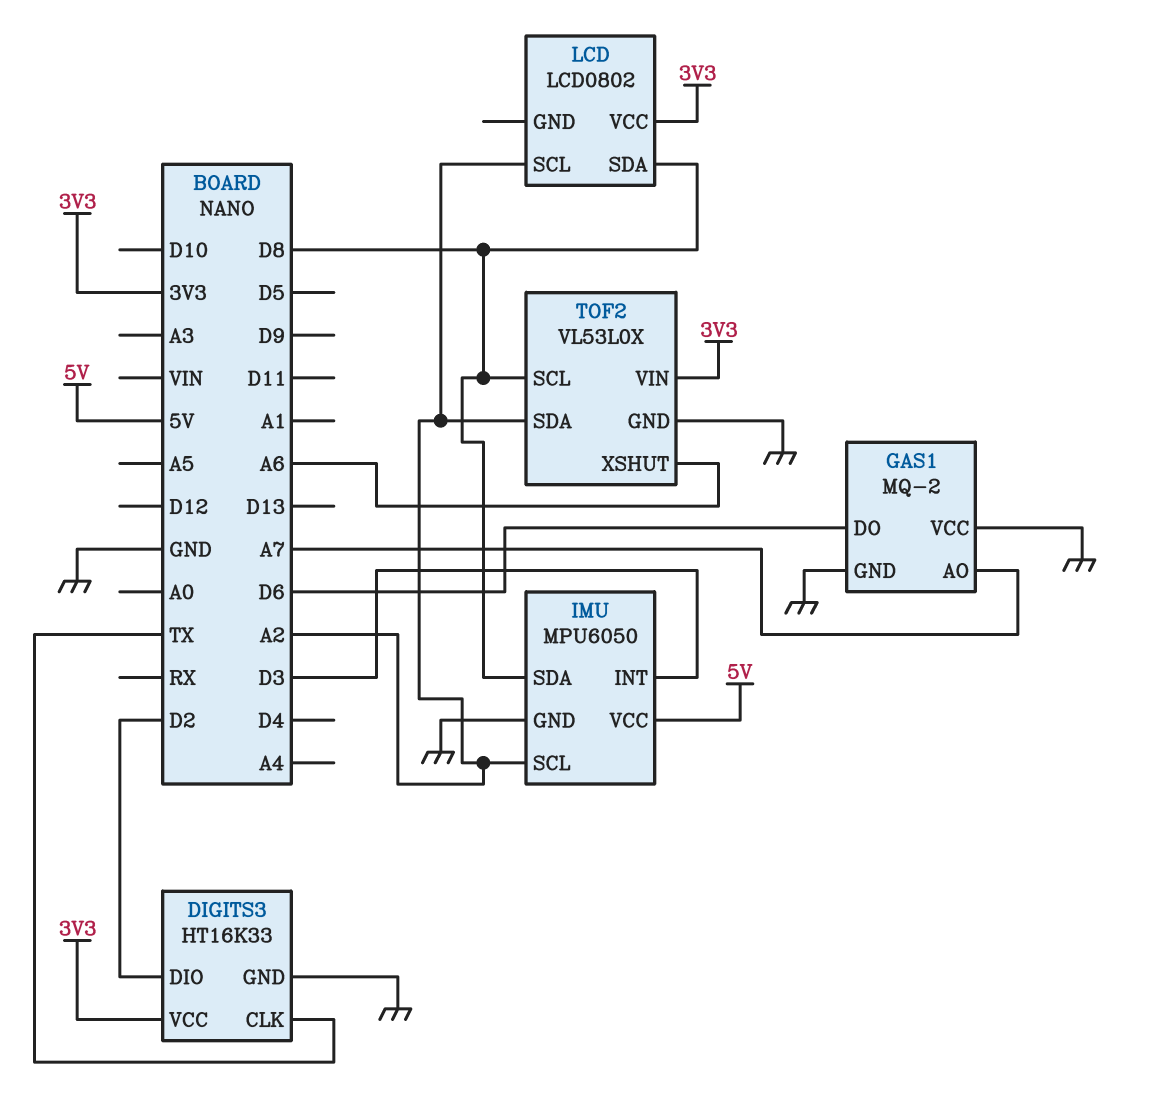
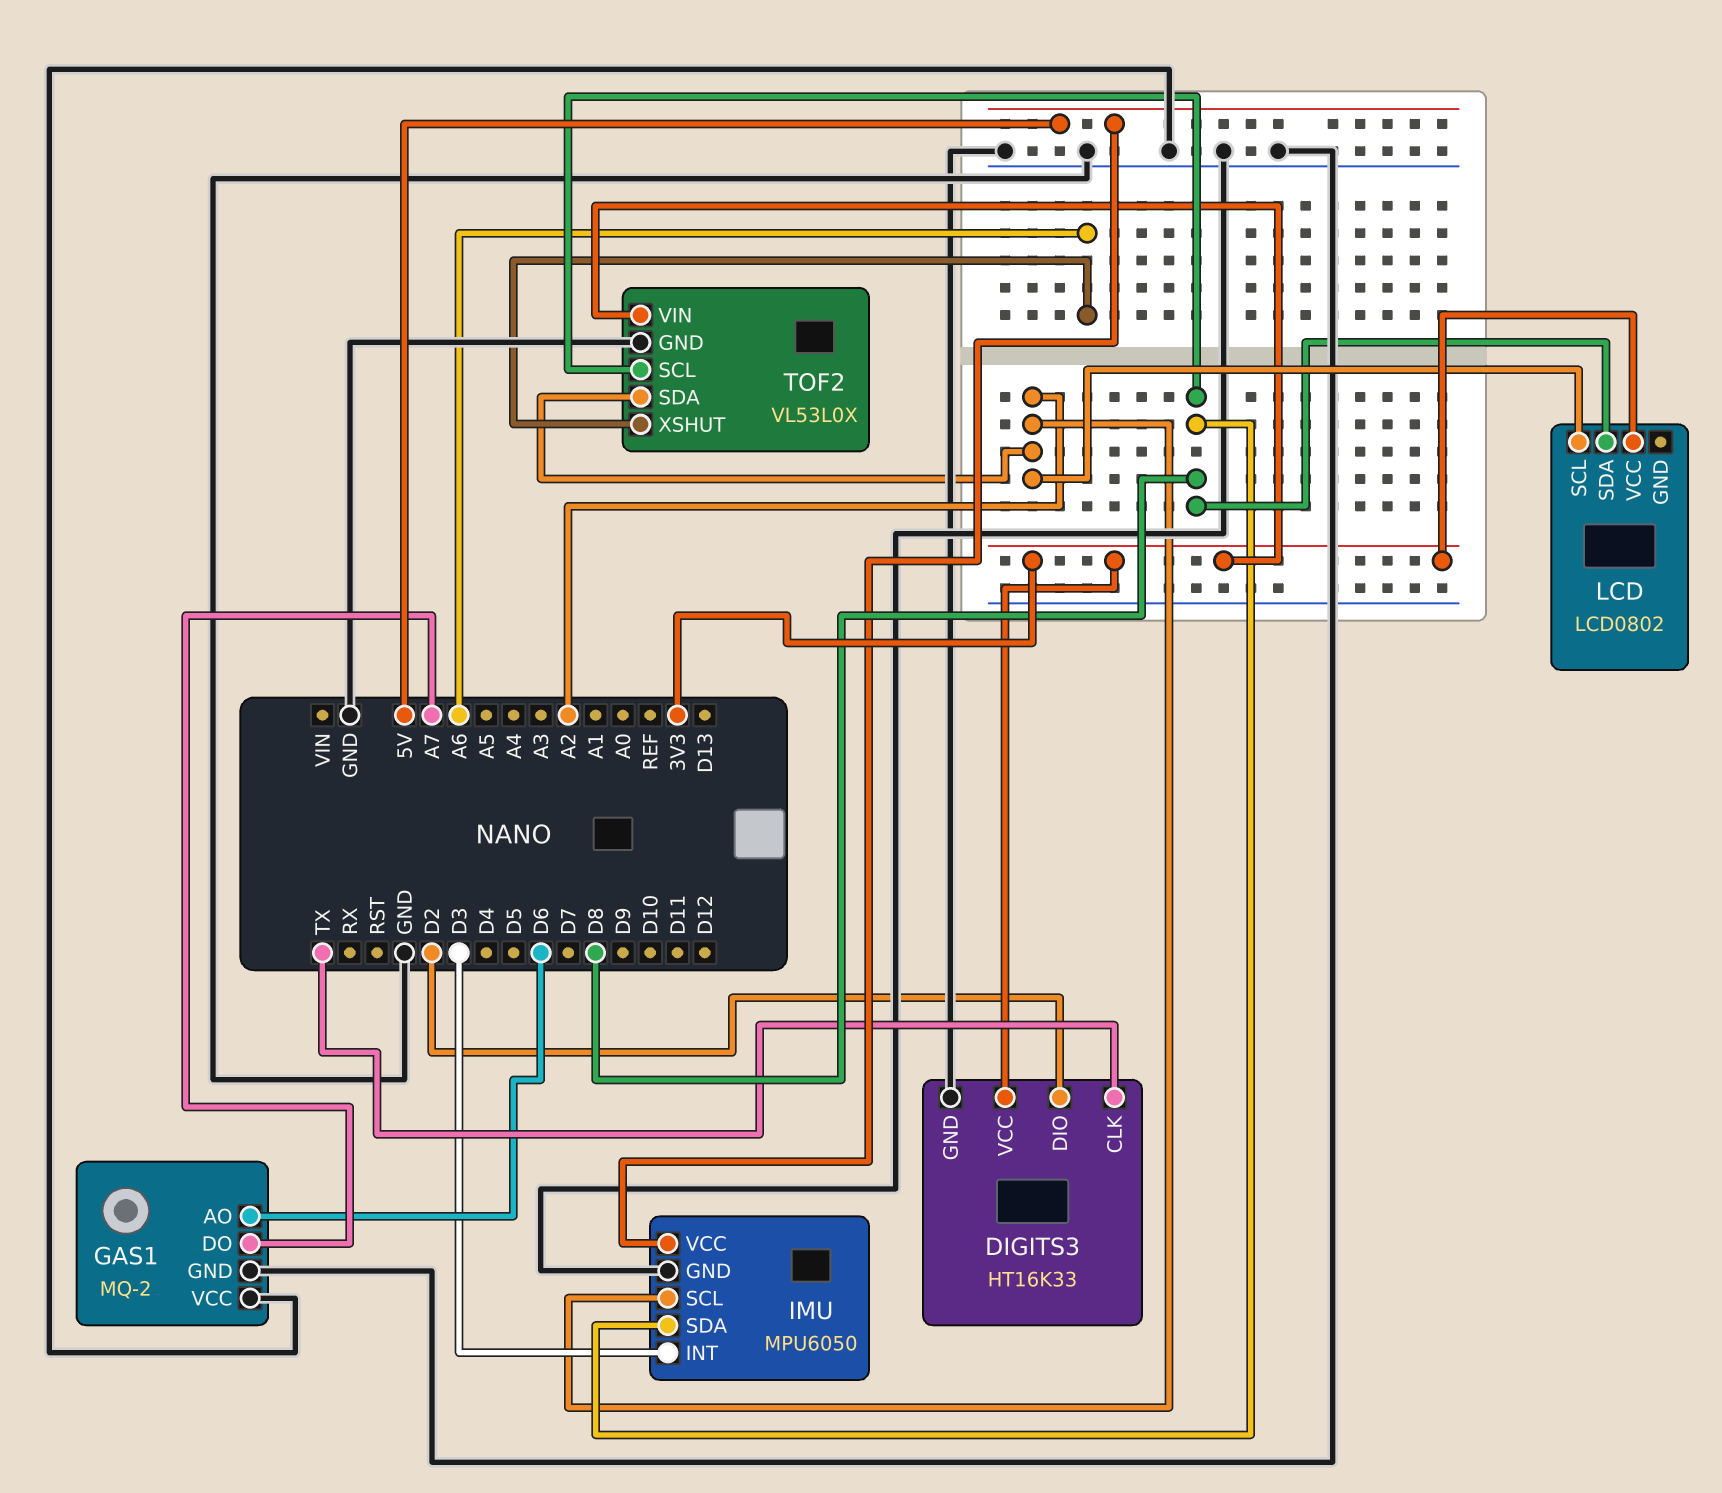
GAS1 pin AO: A7 -> D6
GAS1 pin DO: D6 -> A7

